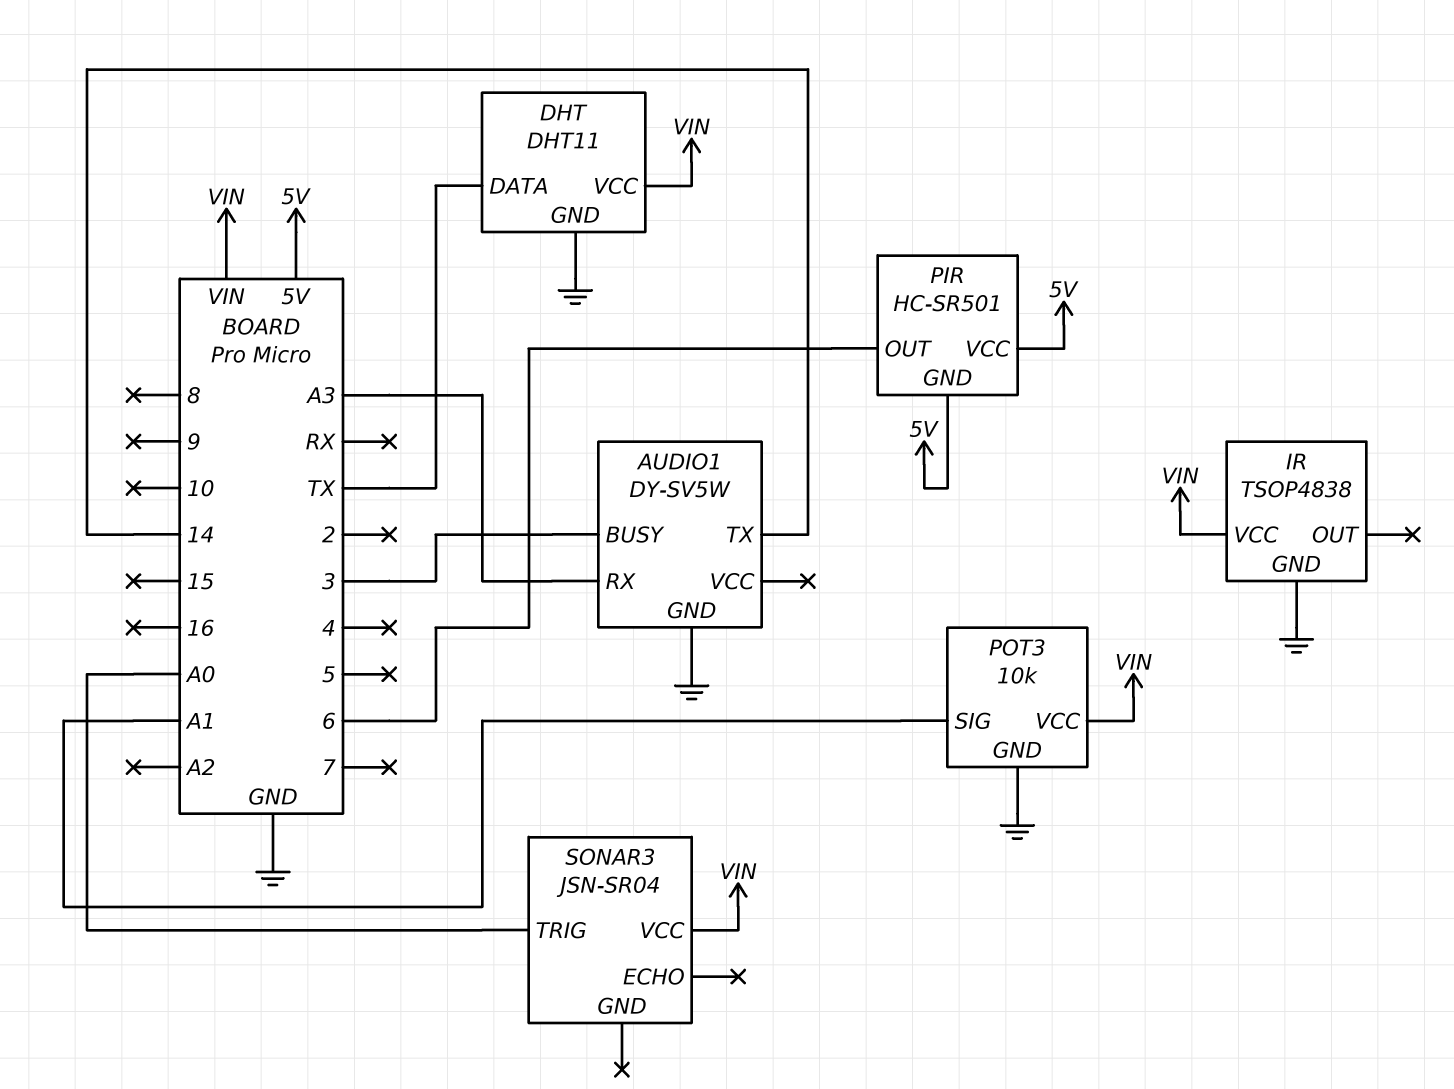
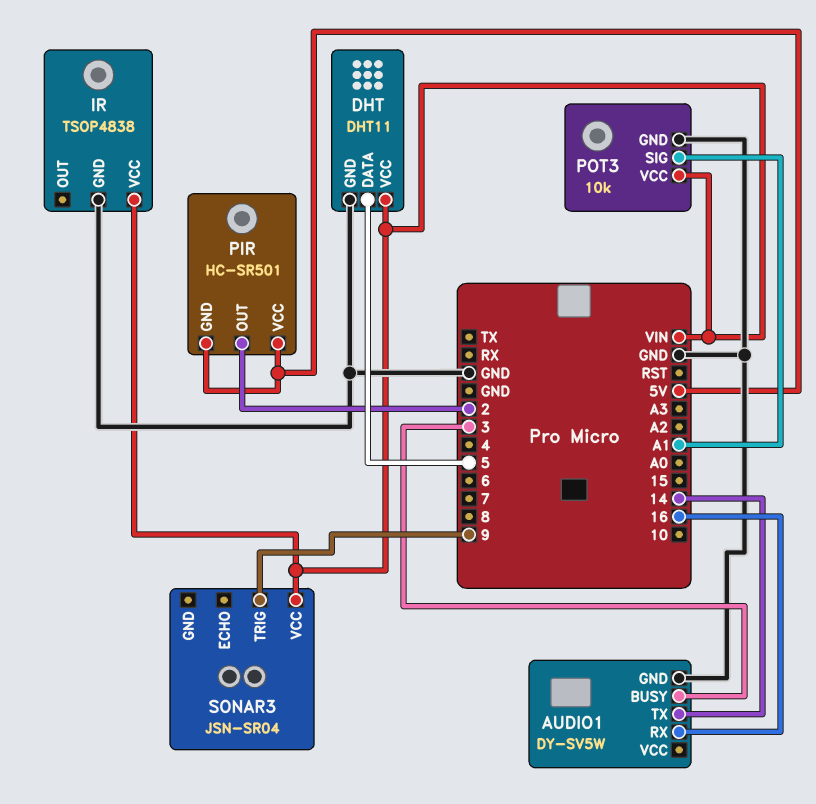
AUDIO1 pin RX: A3 -> 16
DHT pin DATA: TX -> 5
PIR pin OUT: 6 -> 2
SONAR3 pin TRIG: A0 -> 9

